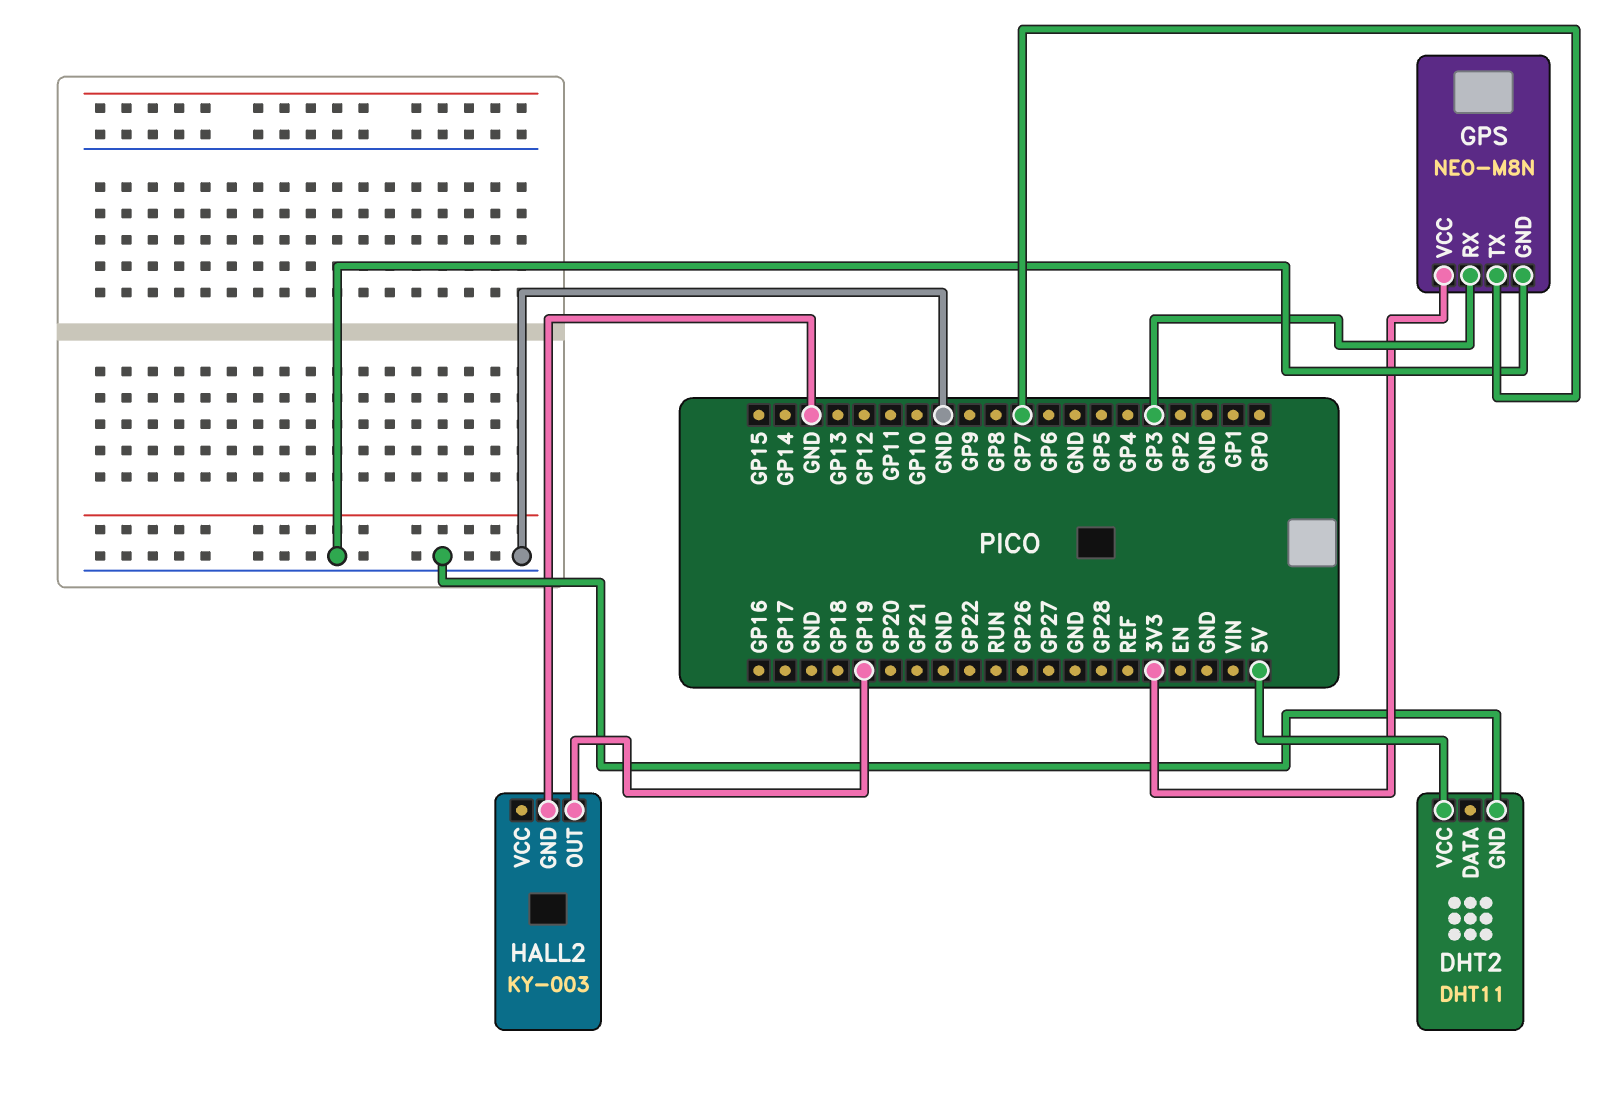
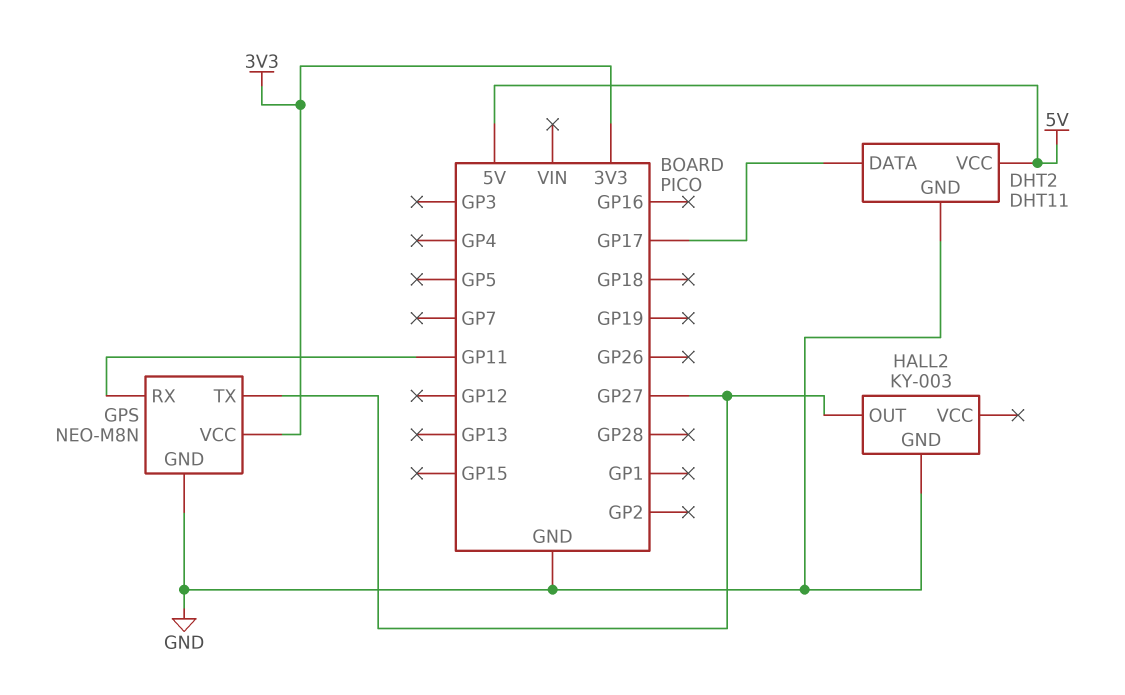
DHT2 pin DATA: none -> GP17
GPS pin RX: GP3 -> GP11
GPS pin TX: GP7 -> GP27
HALL2 pin OUT: GP19 -> GP27

